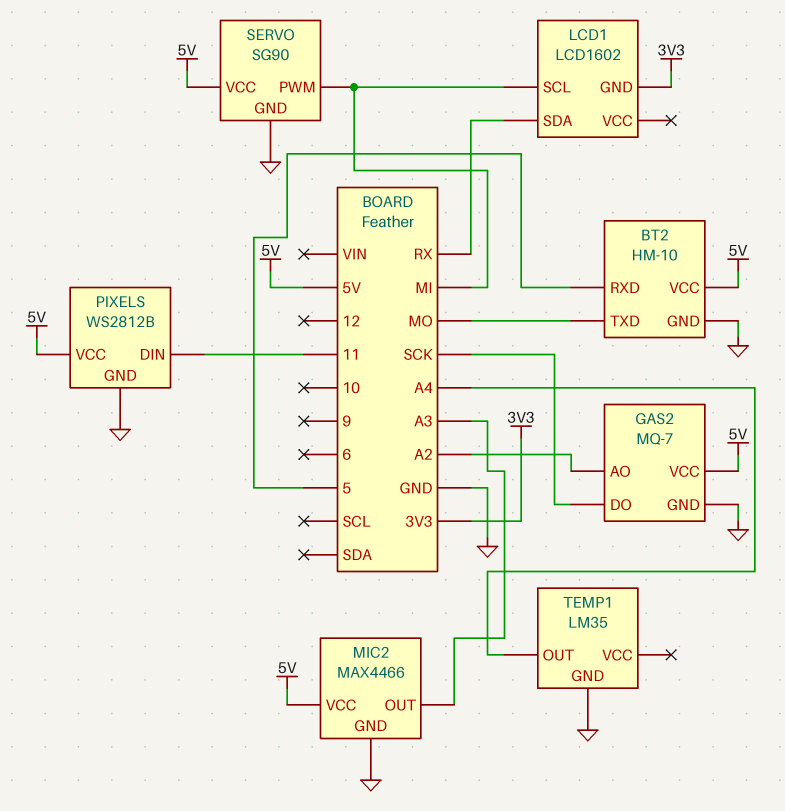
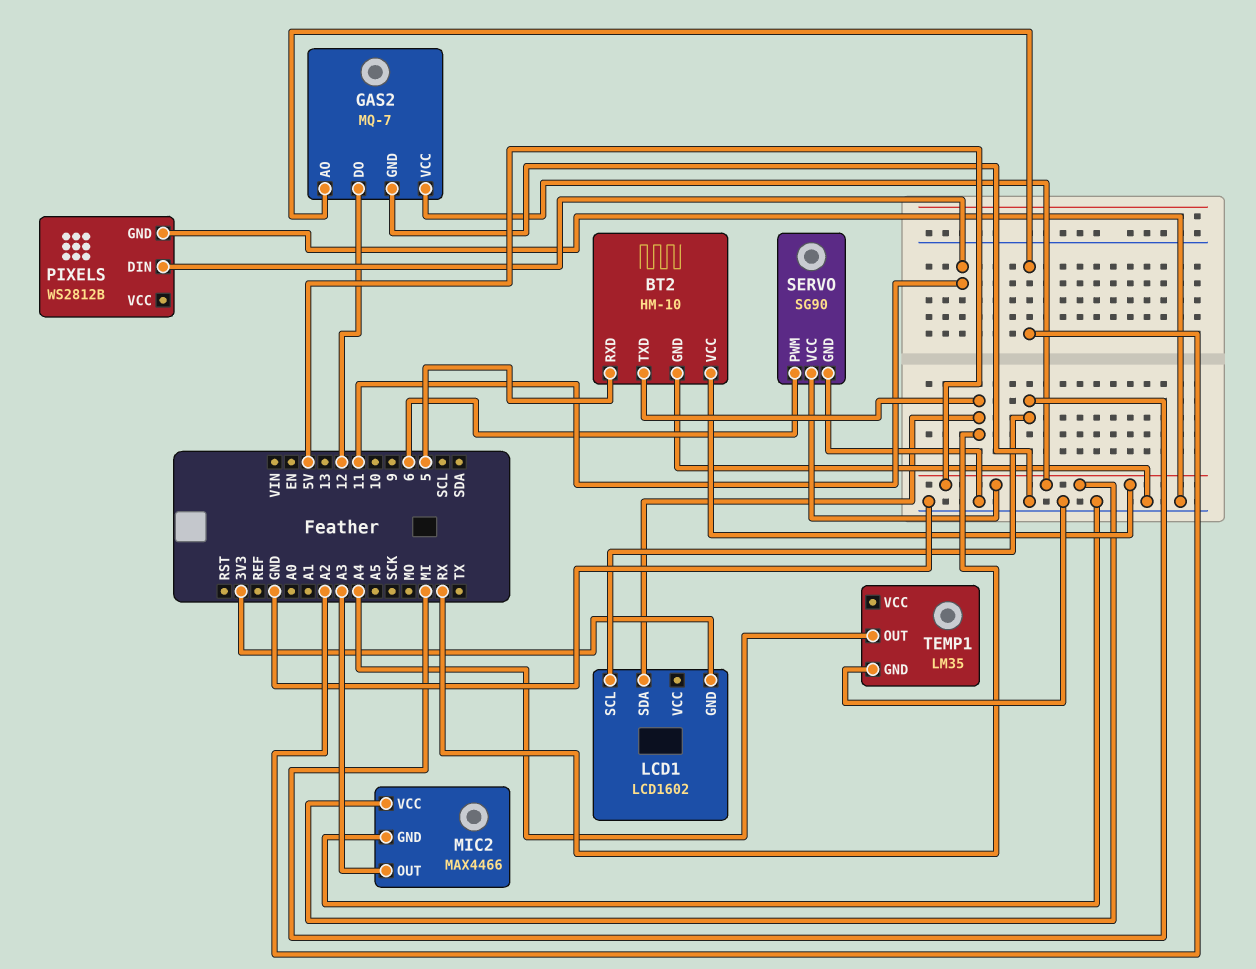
BT2 pin TXD: MO -> RX
GAS2 pin DO: SCK -> 12
PIXELS pin VCC: 5V -> none
SERVO pin PWM: MI -> 6

